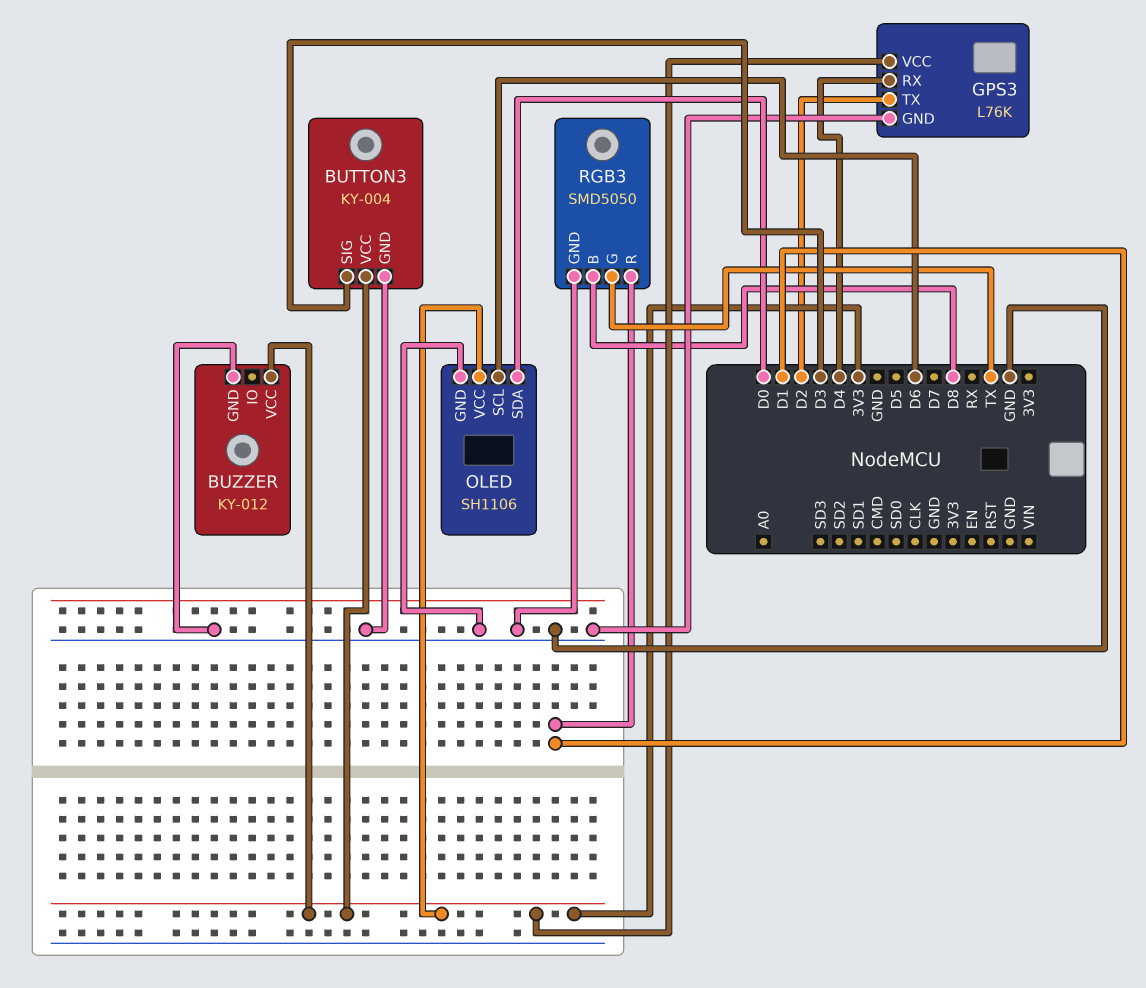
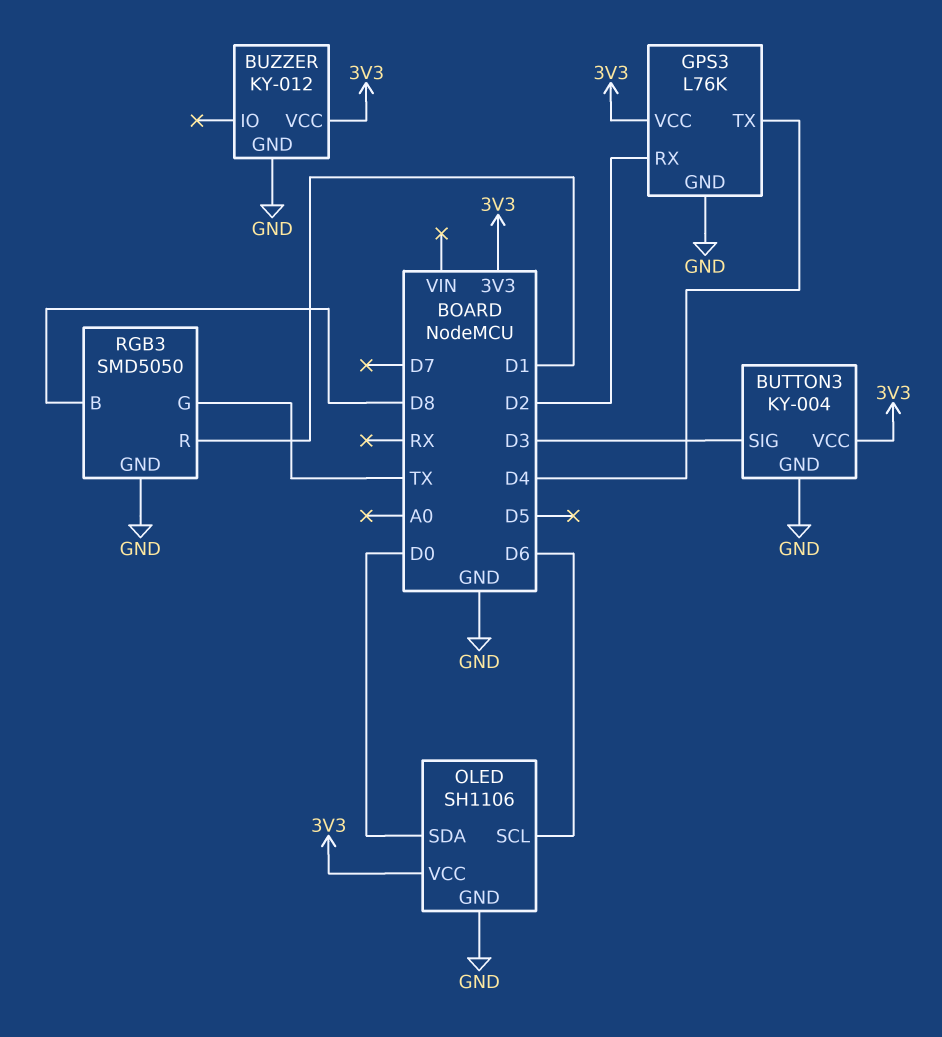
GPS3 pin RX: D4 -> D2
GPS3 pin TX: D2 -> D4

